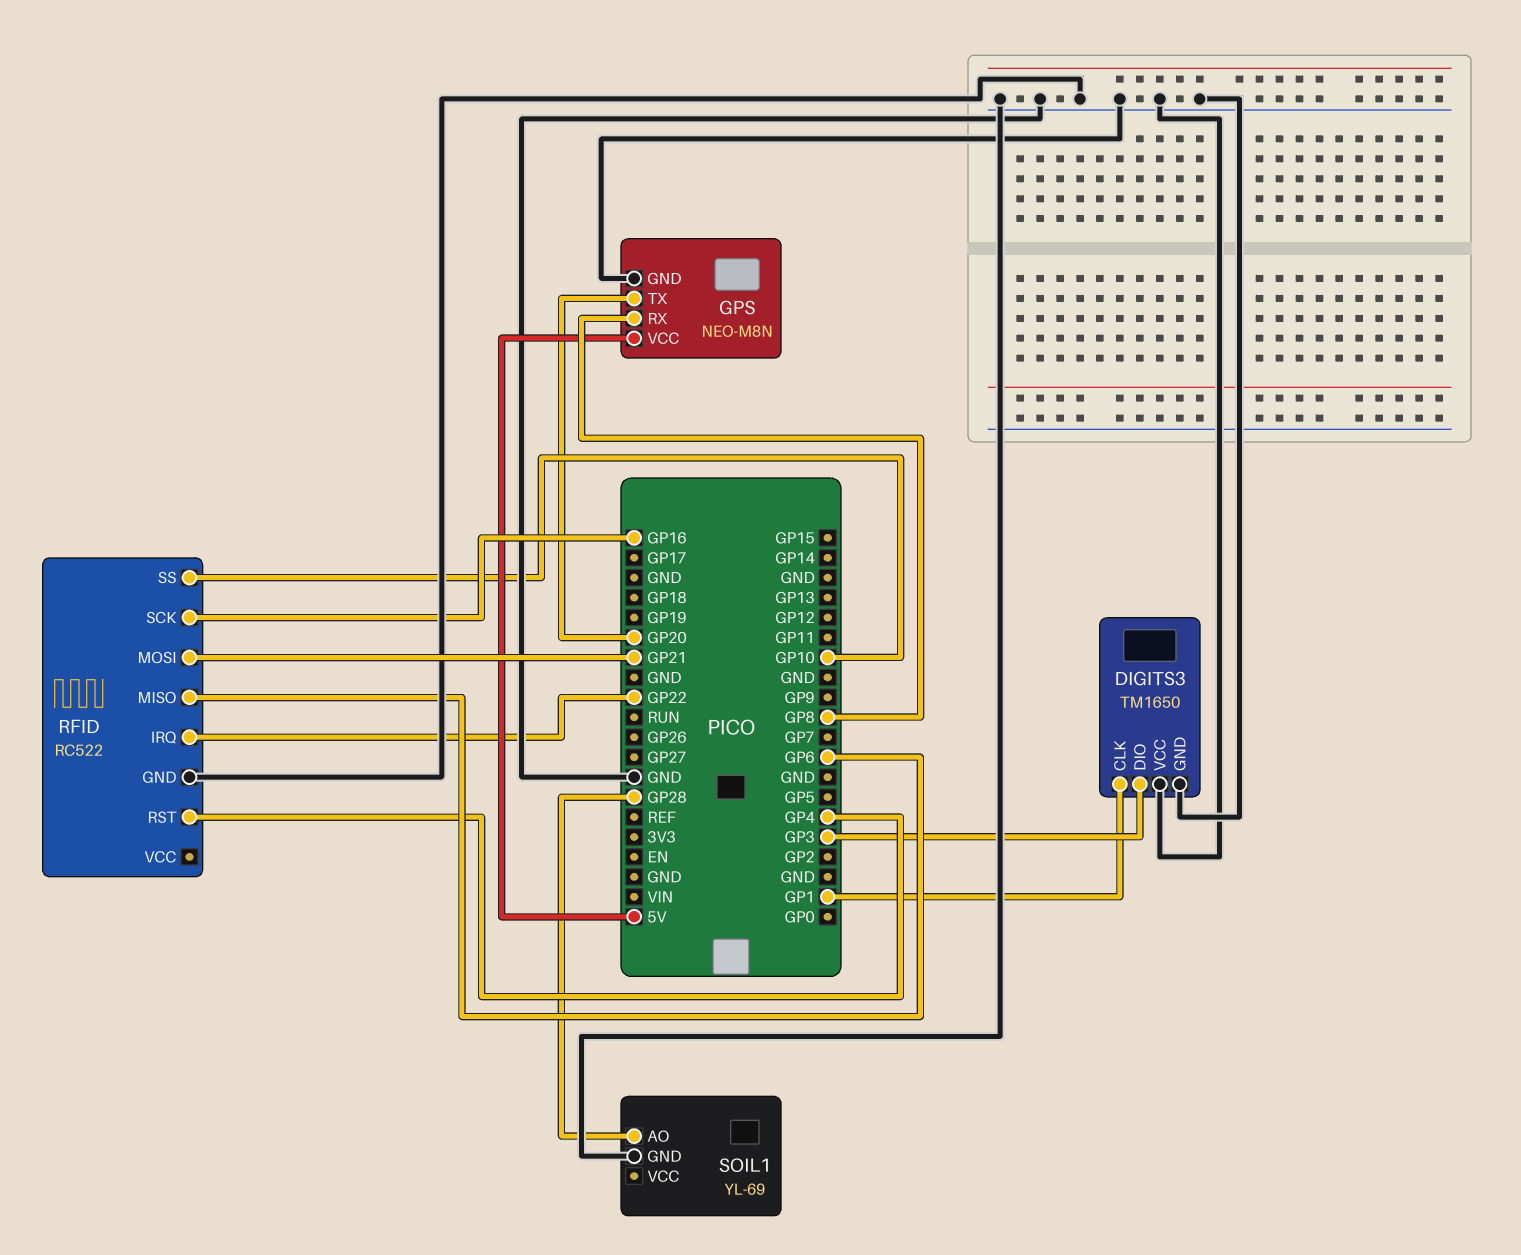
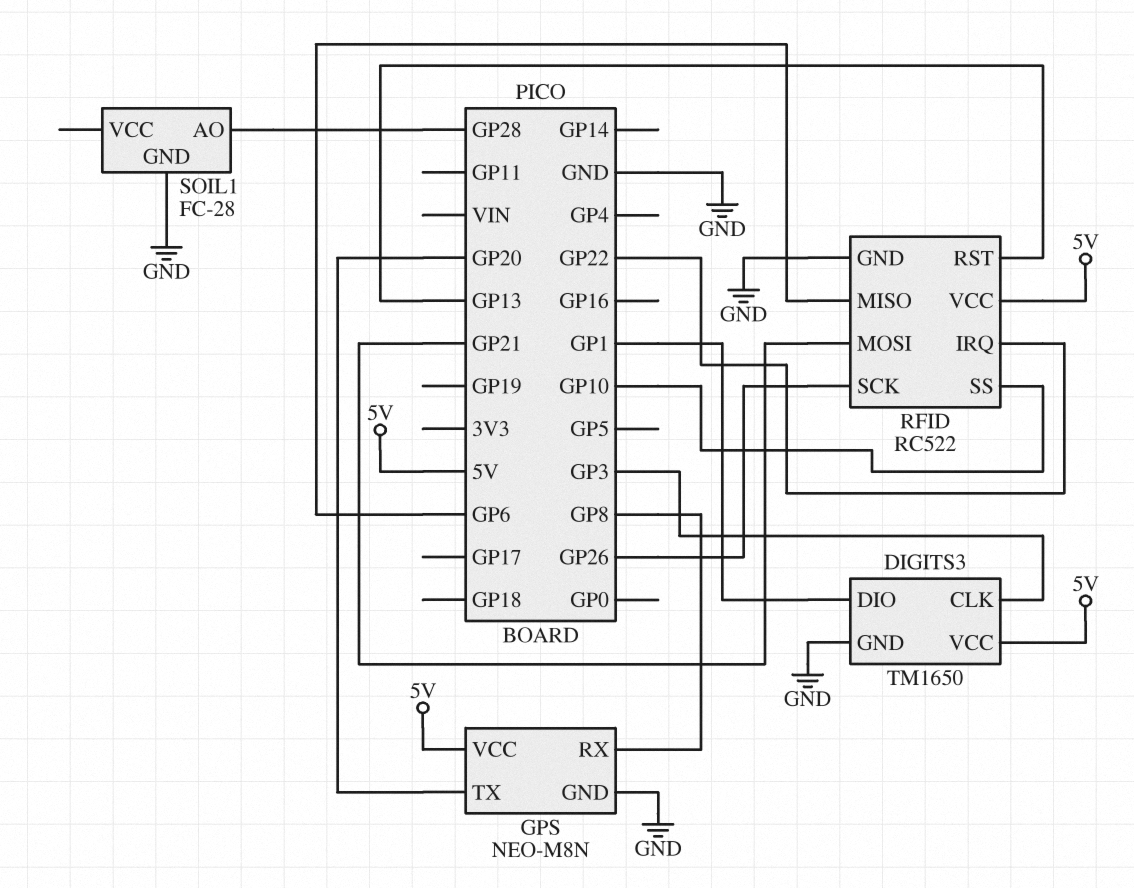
DIGITS3 pin CLK: GP1 -> GP3
DIGITS3 pin DIO: GP3 -> GP1
DIGITS3 pin VCC: GND -> 5V
RFID pin RST: GP4 -> GP13
RFID pin SCK: GP16 -> GP26
RFID pin VCC: none -> 5V
SOIL1: YL-69 -> FC-28

